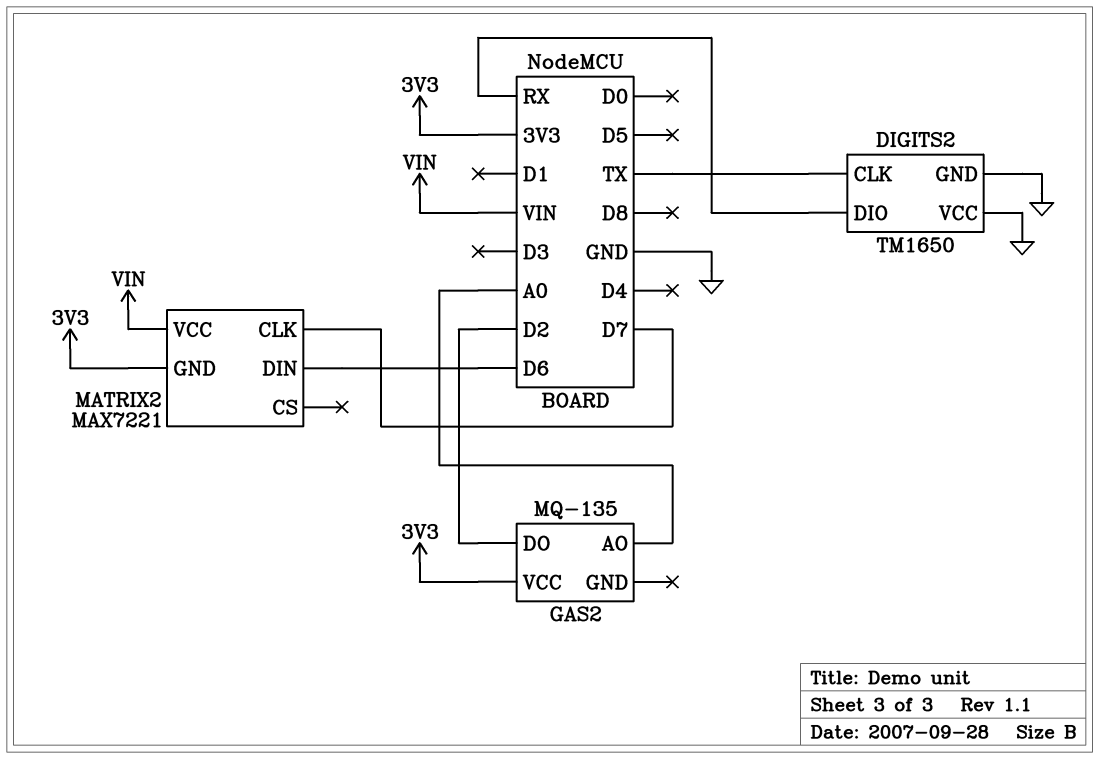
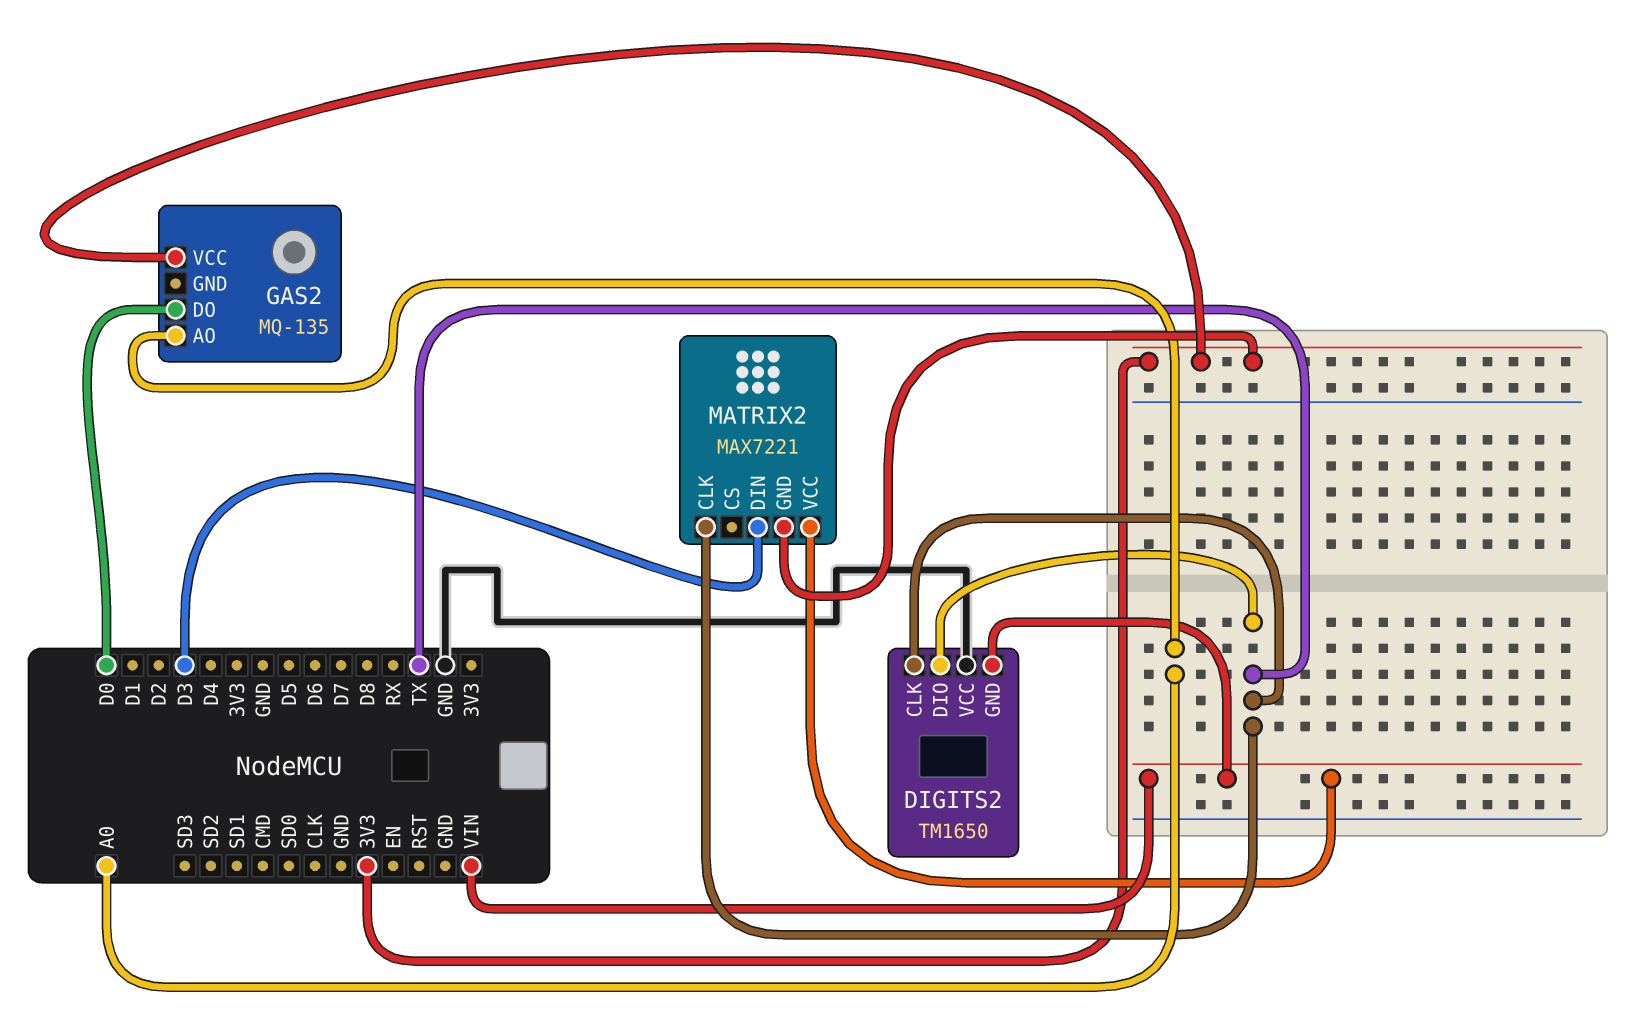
DIGITS2 pin DIO: RX -> TX
DIGITS2 pin GND: GND -> VIN
GAS2 pin DO: D2 -> D0
MATRIX2 pin CLK: D7 -> TX
MATRIX2 pin DIN: D6 -> D3

